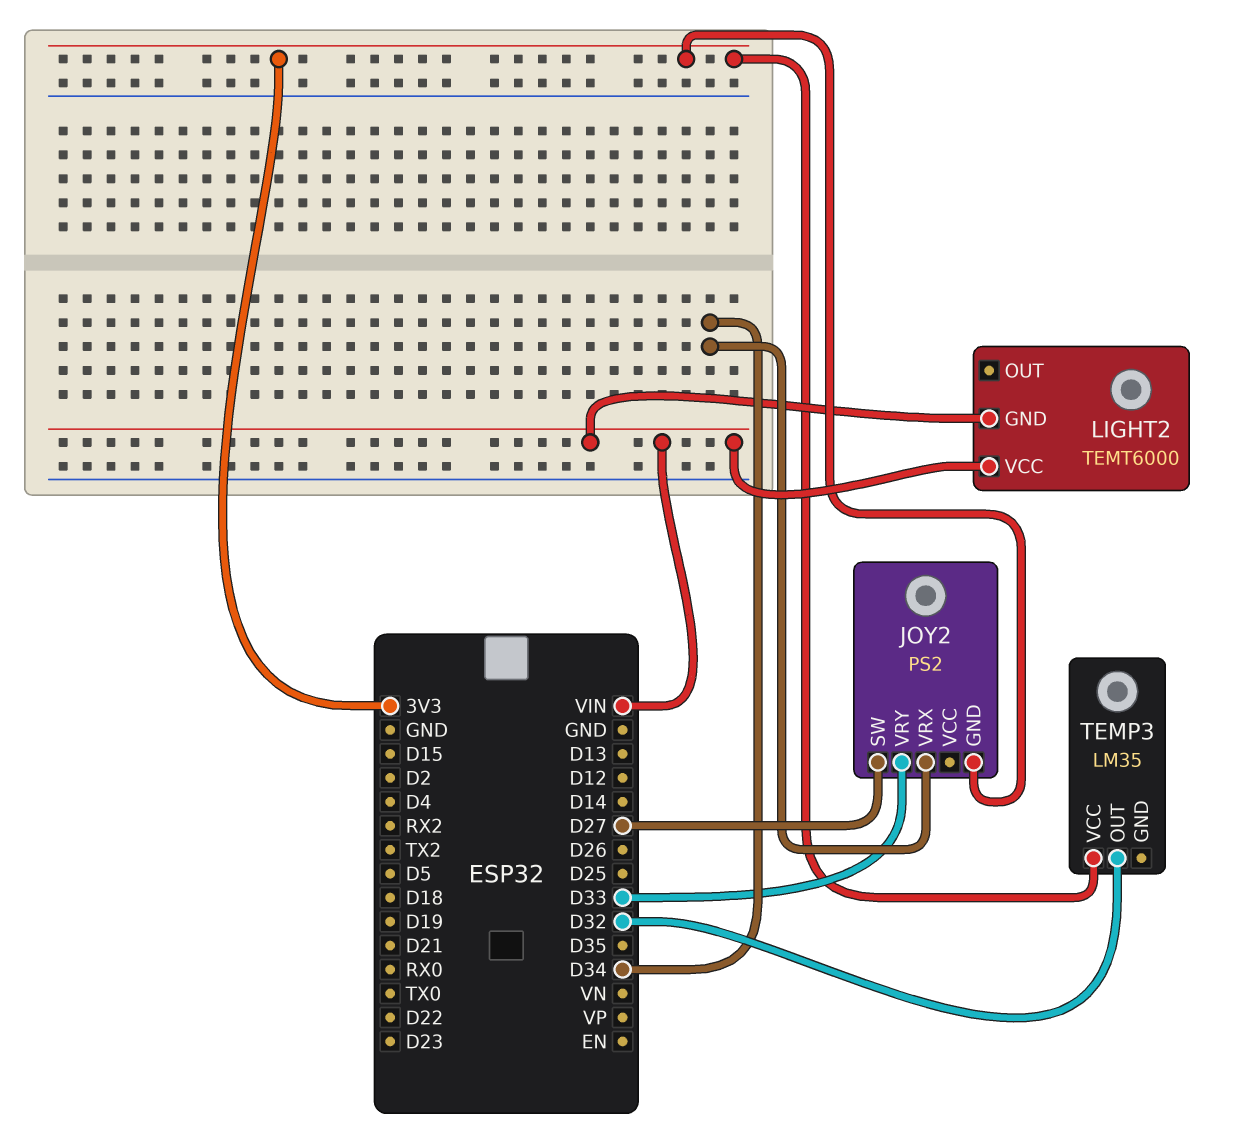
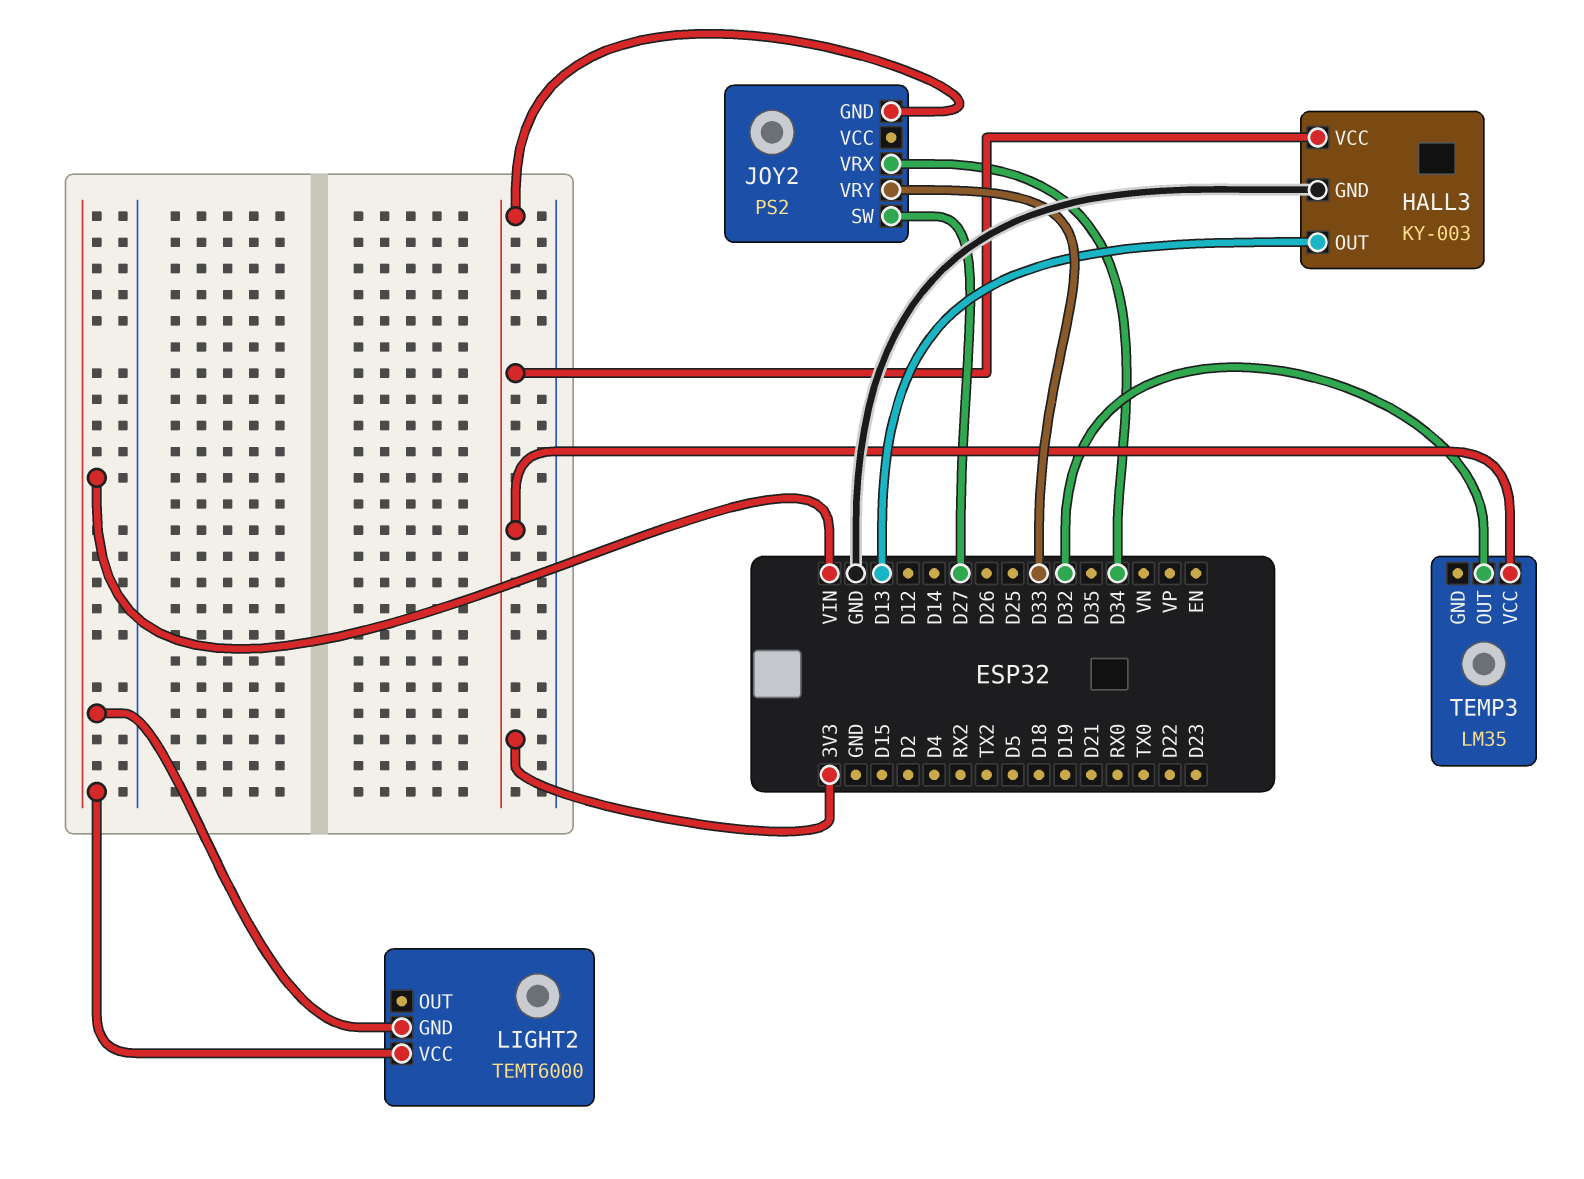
HALL3: none -> KY-003
HALL3 pin GND: none -> GND
HALL3 pin OUT: none -> D13
HALL3 pin VCC: none -> 3V3

